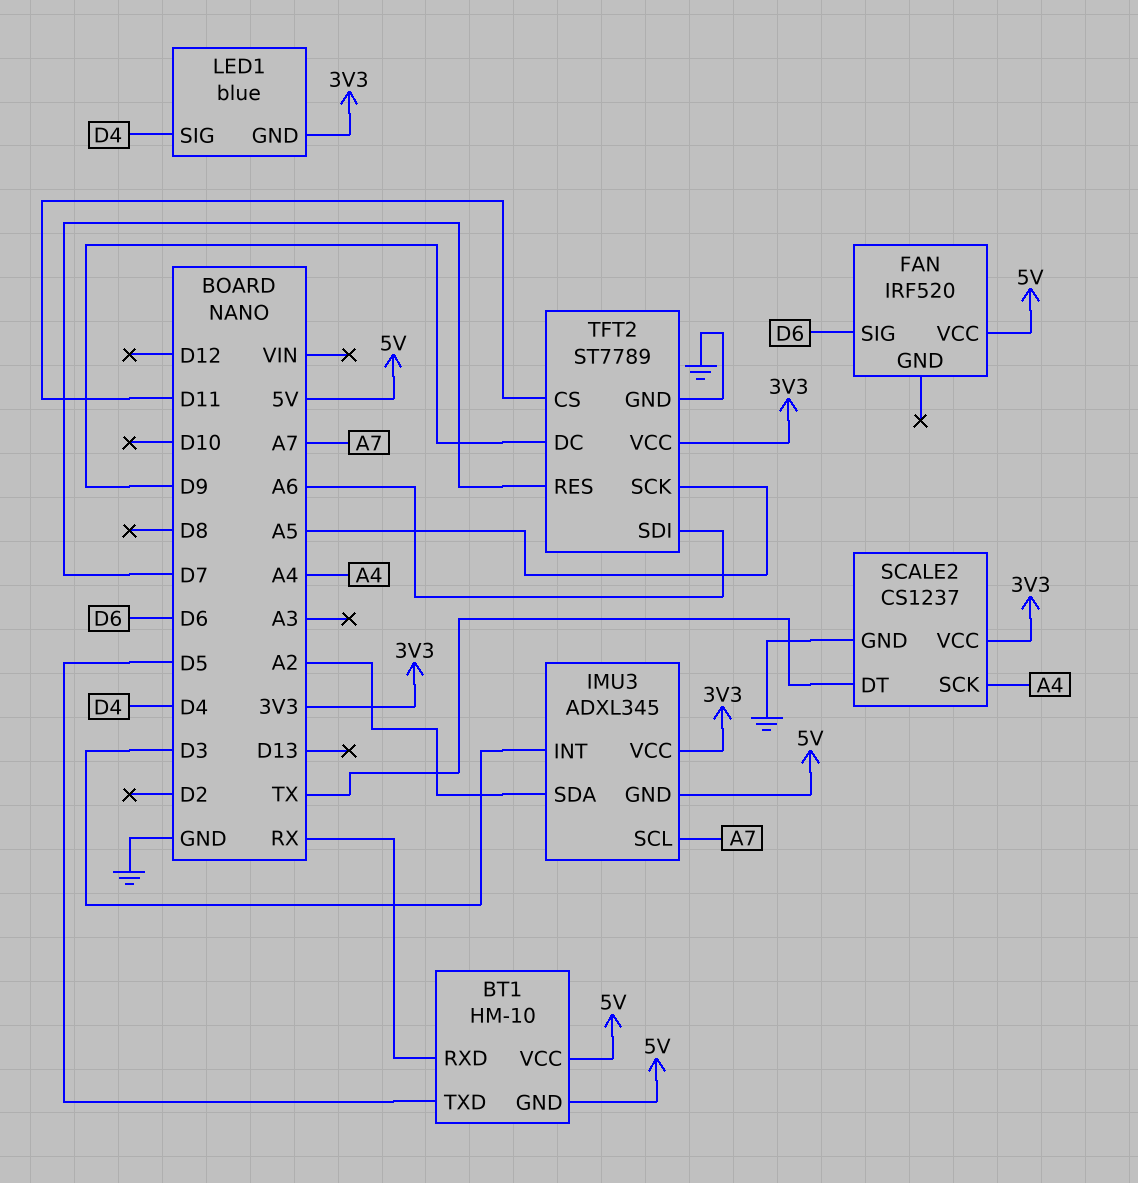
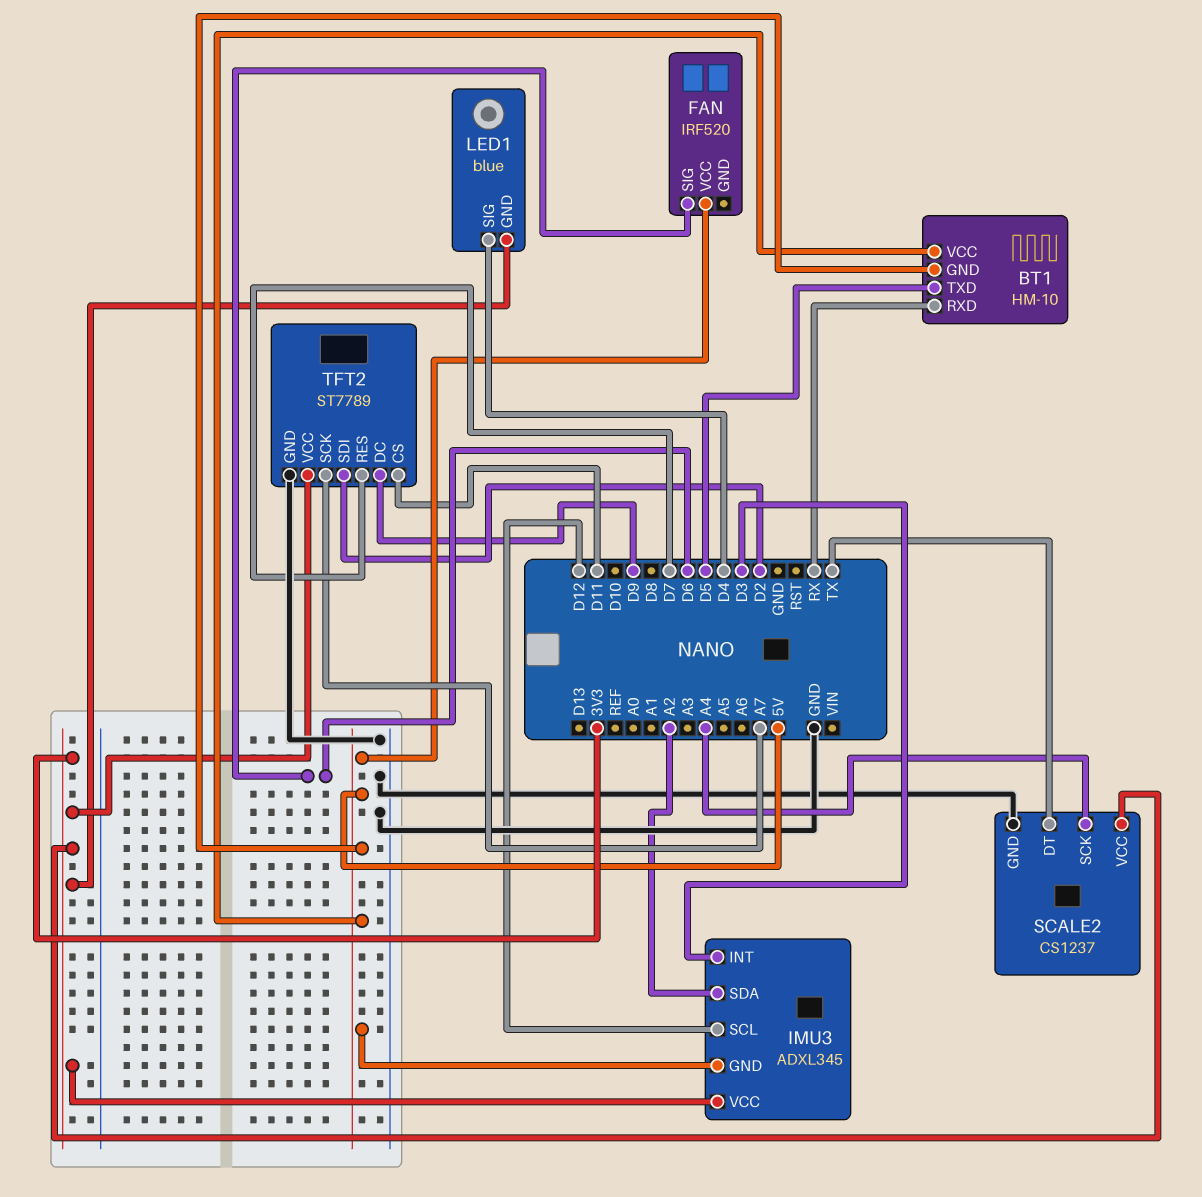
IMU3 pin SCL: A7 -> D12
TFT2 pin SCK: A5 -> A7
TFT2 pin SDI: A6 -> D2

